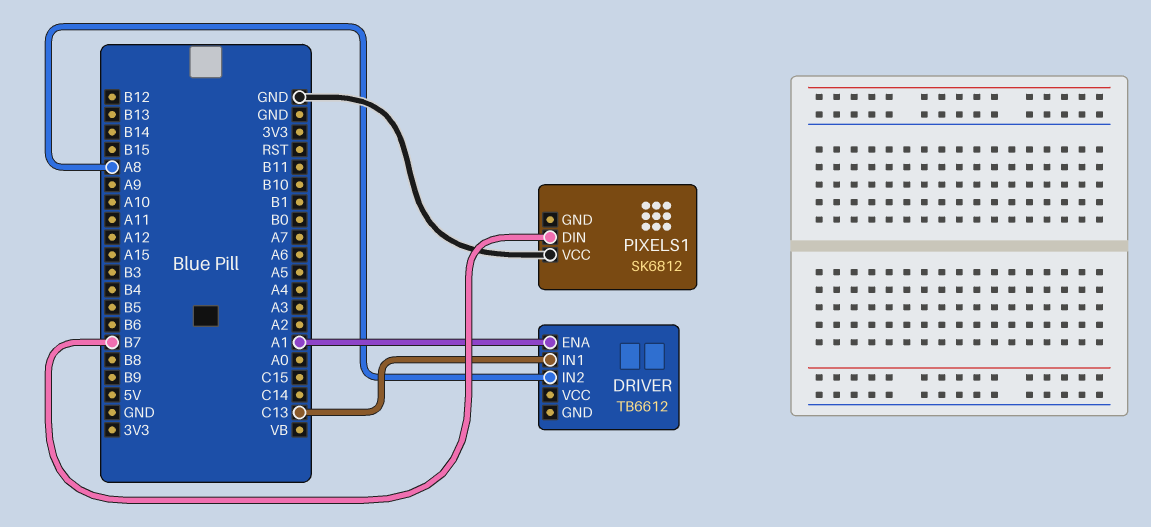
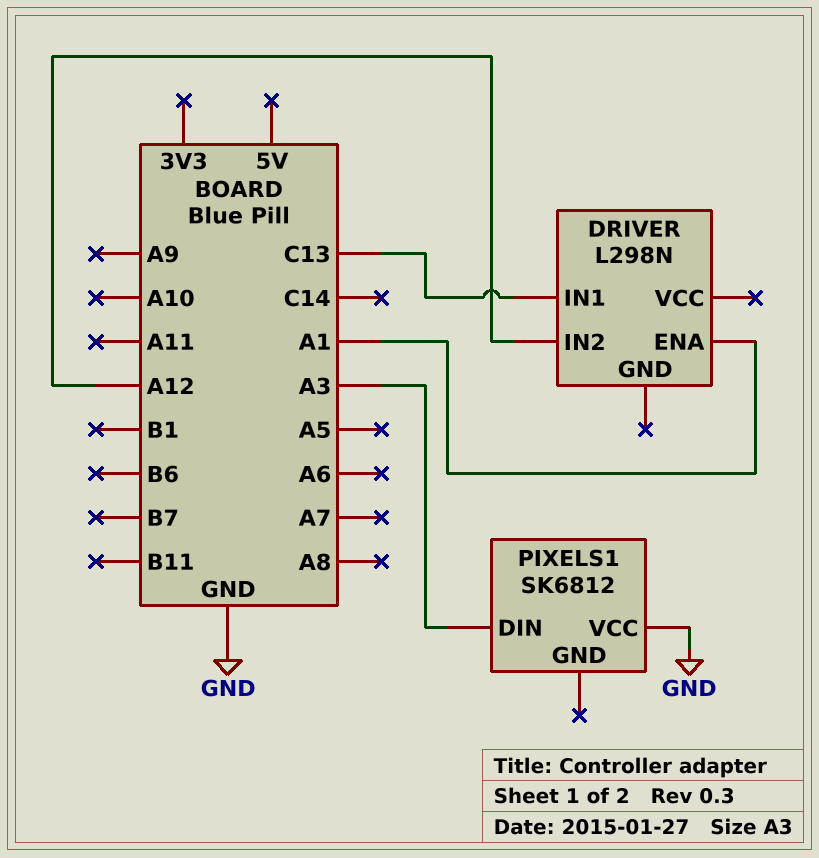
DRIVER: TB6612 -> L298N
DRIVER pin IN2: A8 -> A12
PIXELS1 pin DIN: B7 -> A3

